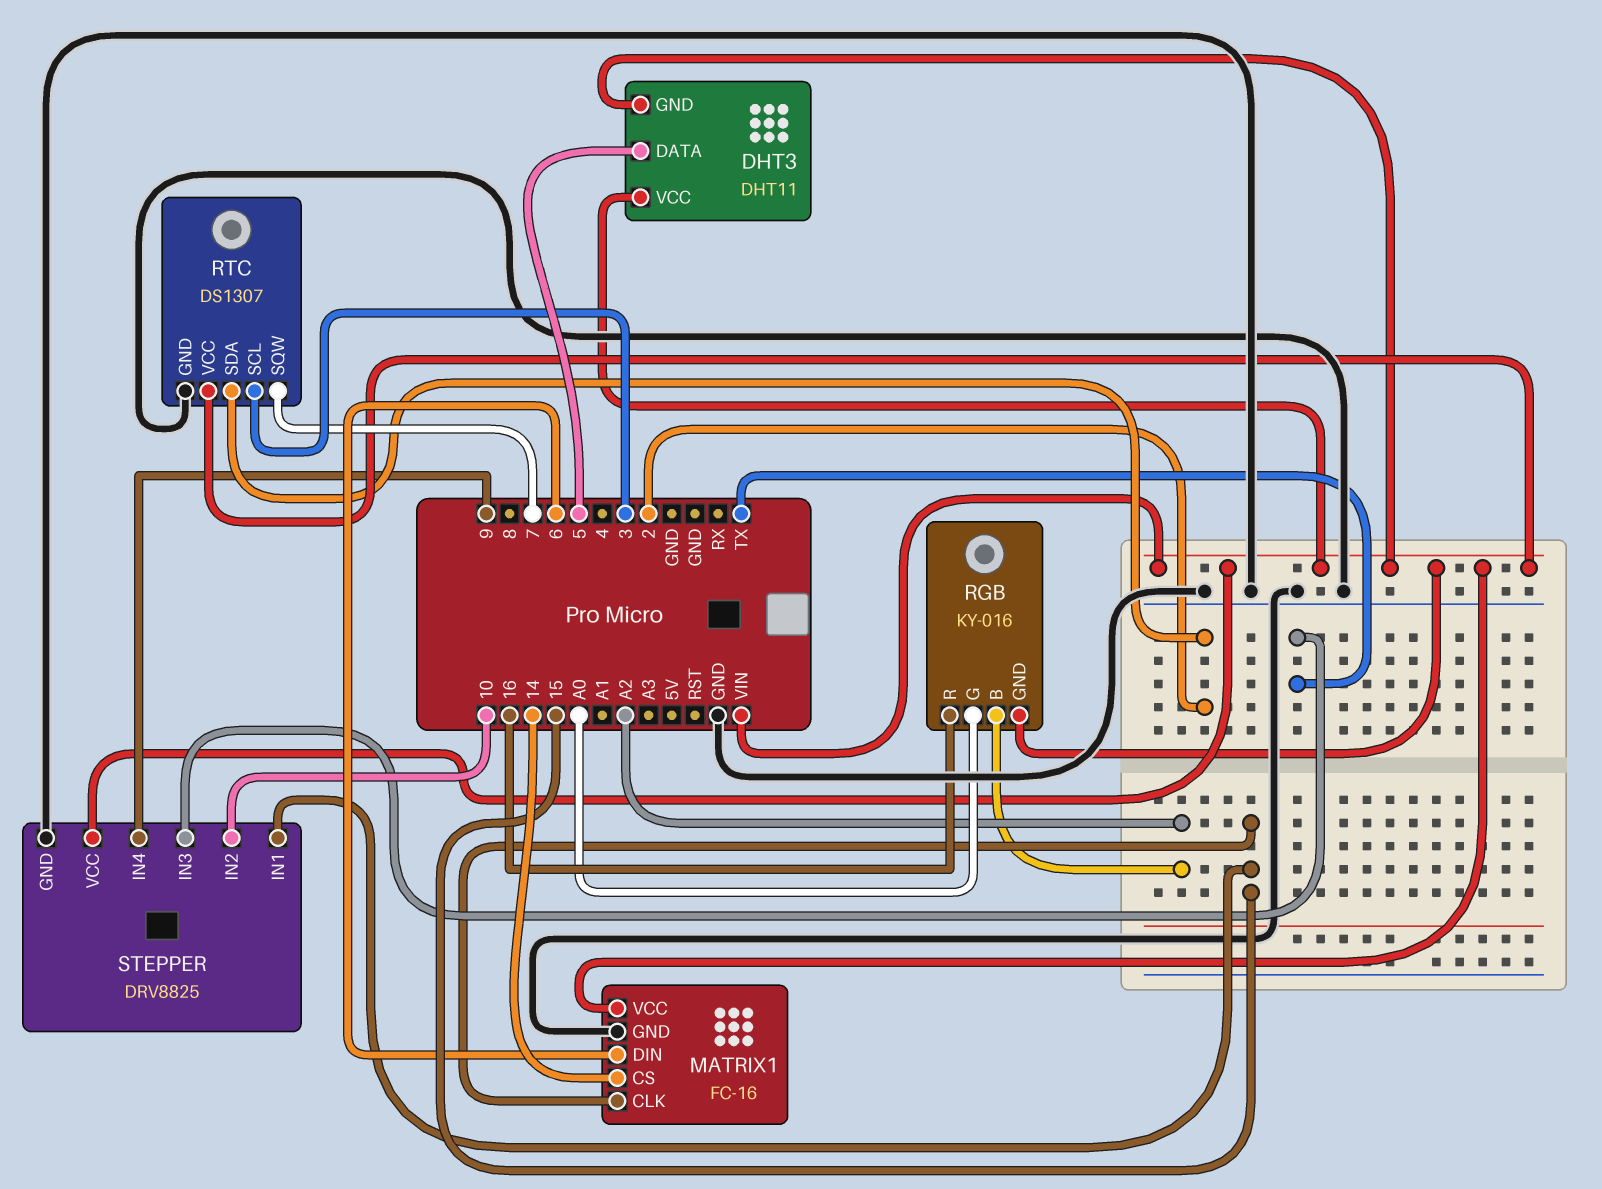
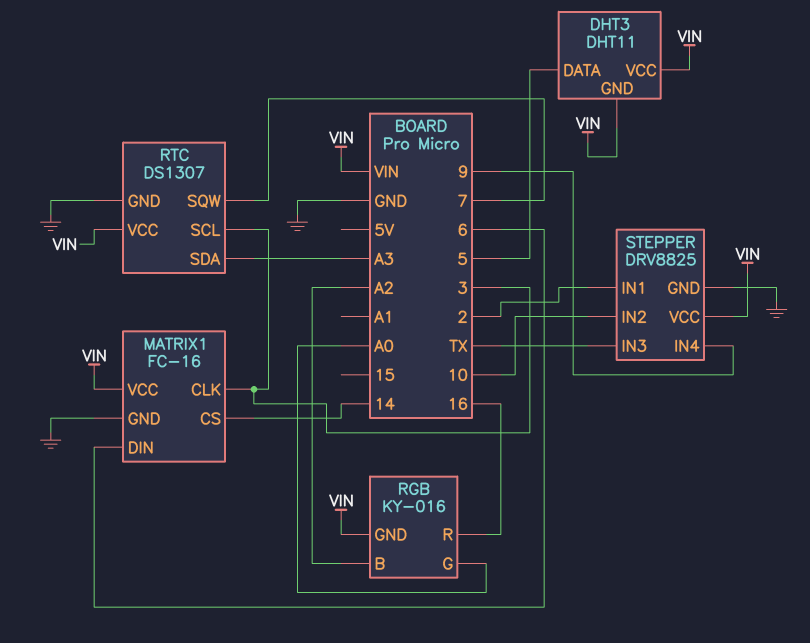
MATRIX1 pin CLK: 15 -> 3
RTC pin SDA: 2 -> A3
STEPPER pin IN1: 15 -> 2

